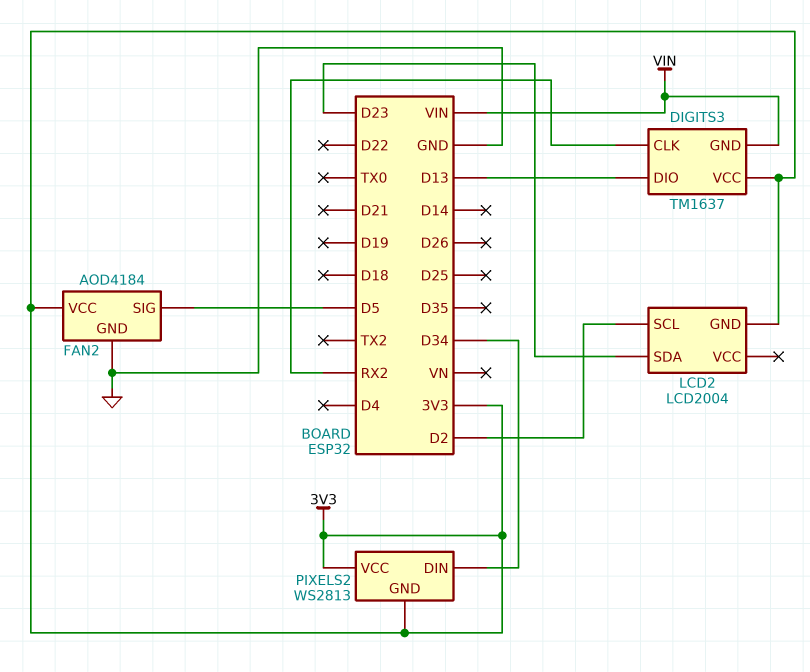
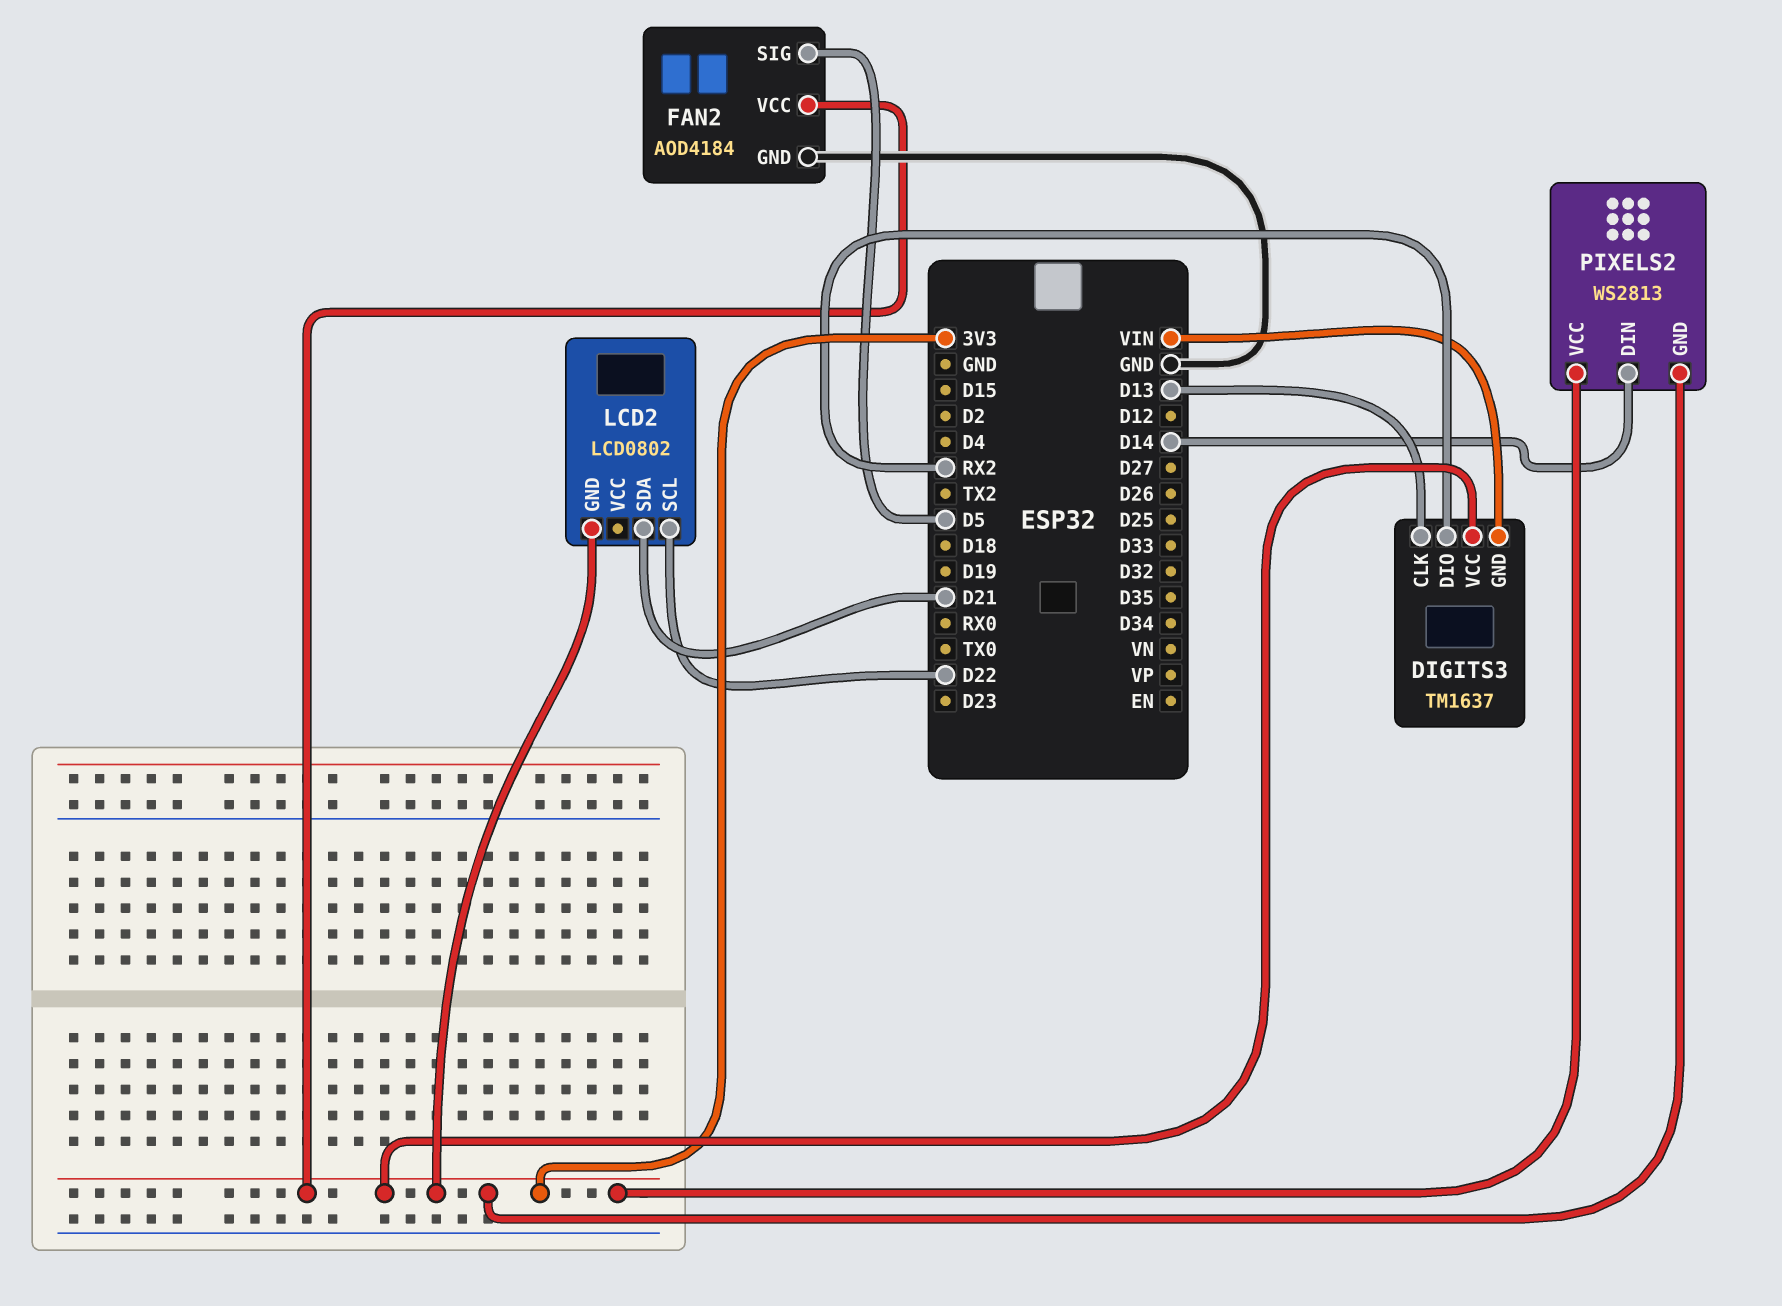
DIGITS3 pin CLK: RX2 -> D13
DIGITS3 pin DIO: D13 -> RX2
LCD2: LCD2004 -> LCD0802
LCD2 pin SCL: D2 -> D22
LCD2 pin SDA: D23 -> D21
PIXELS2 pin DIN: D34 -> D14

